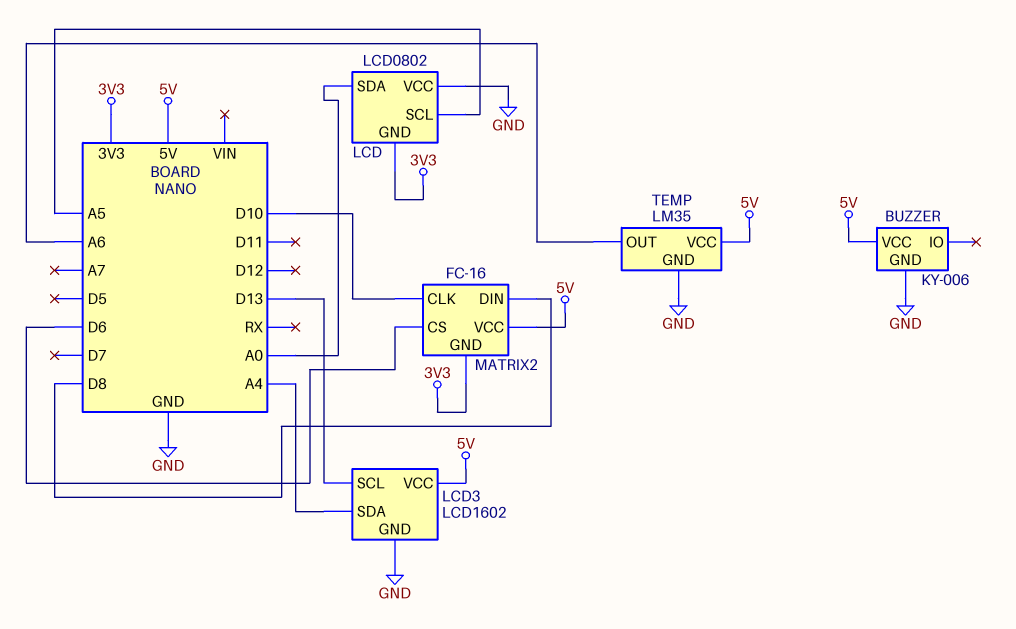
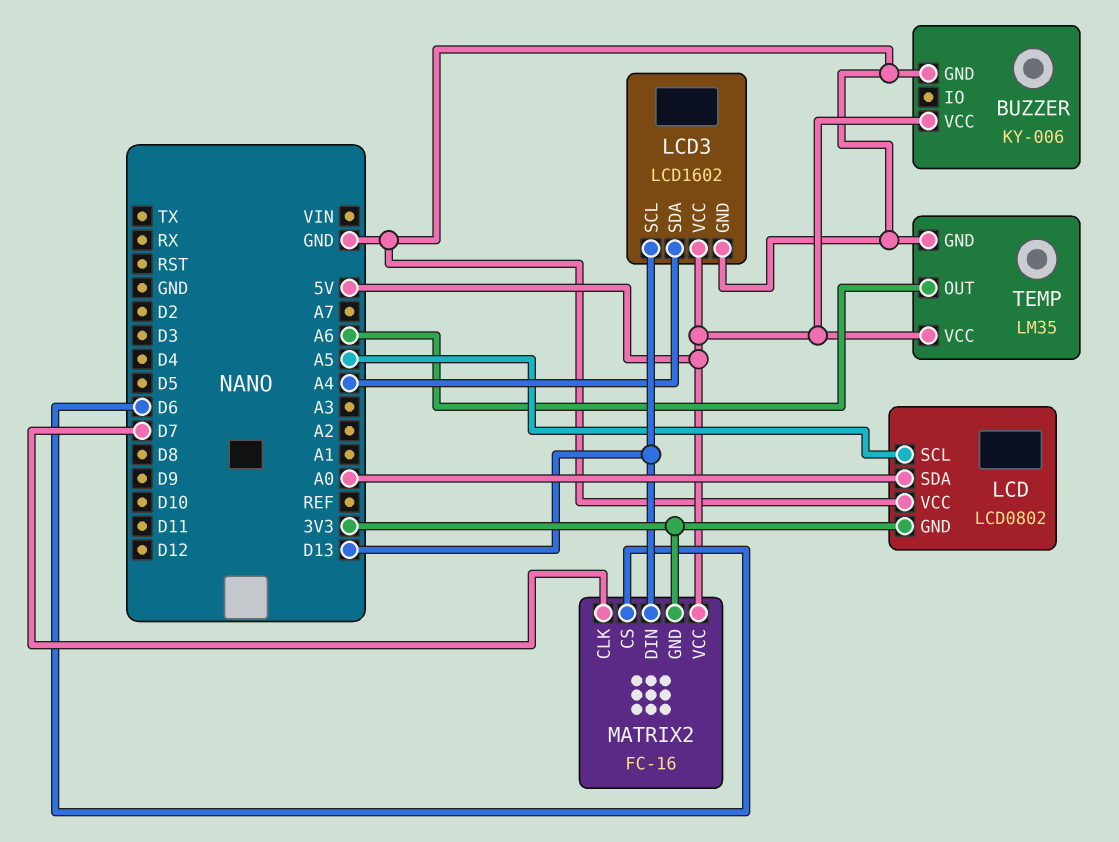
MATRIX2 pin CLK: D10 -> D7
MATRIX2 pin DIN: D8 -> D13

